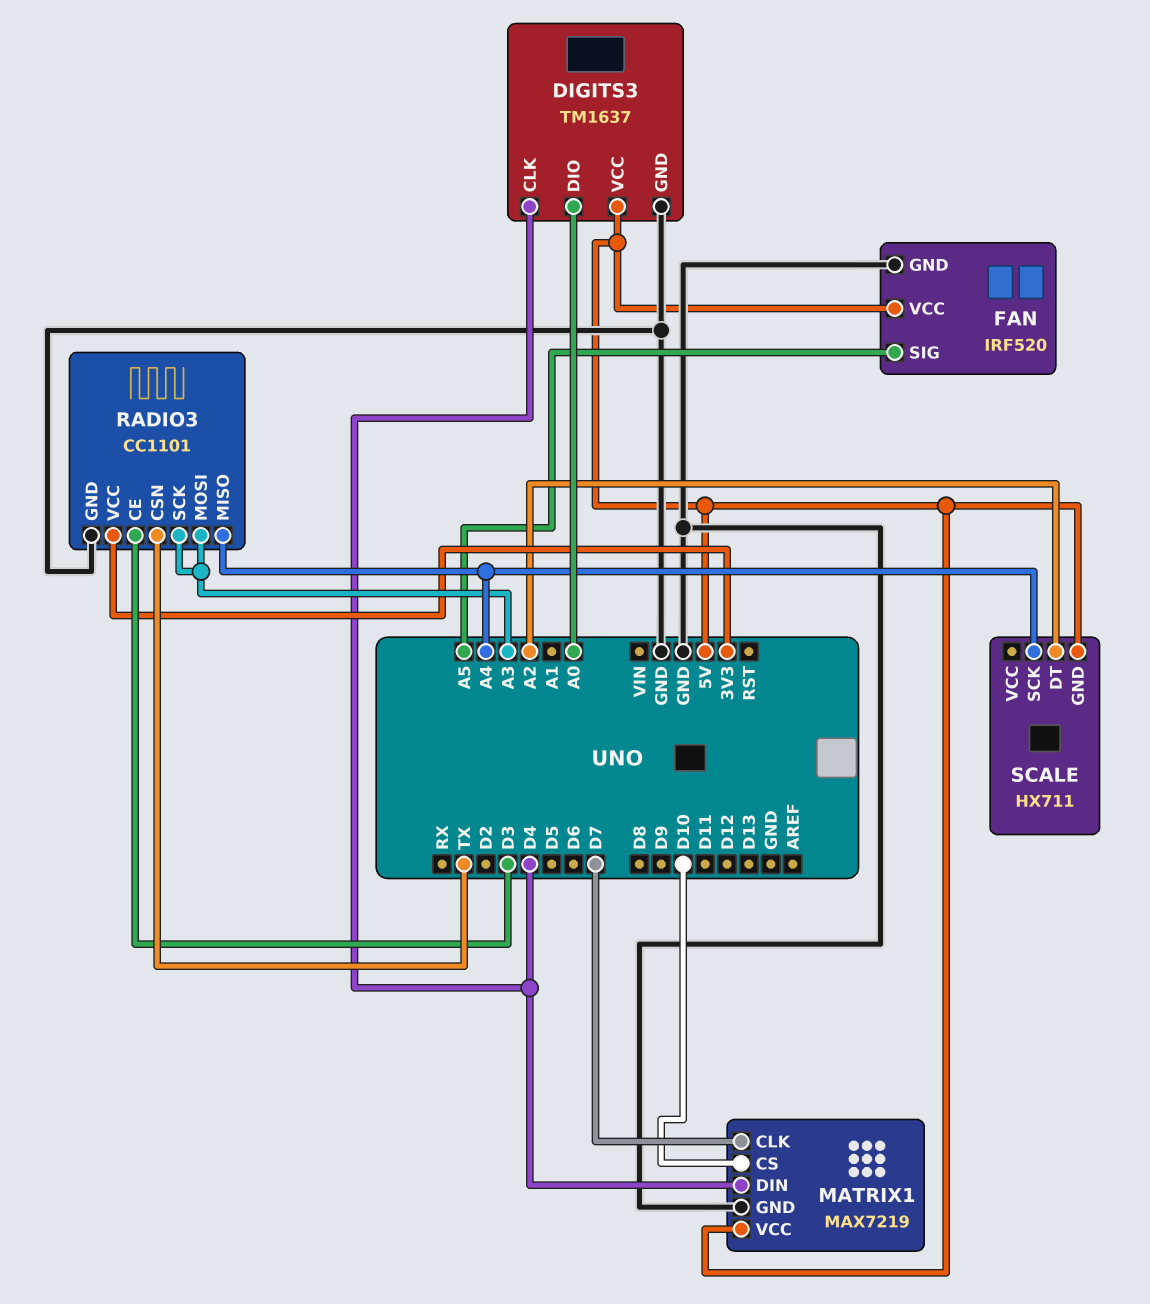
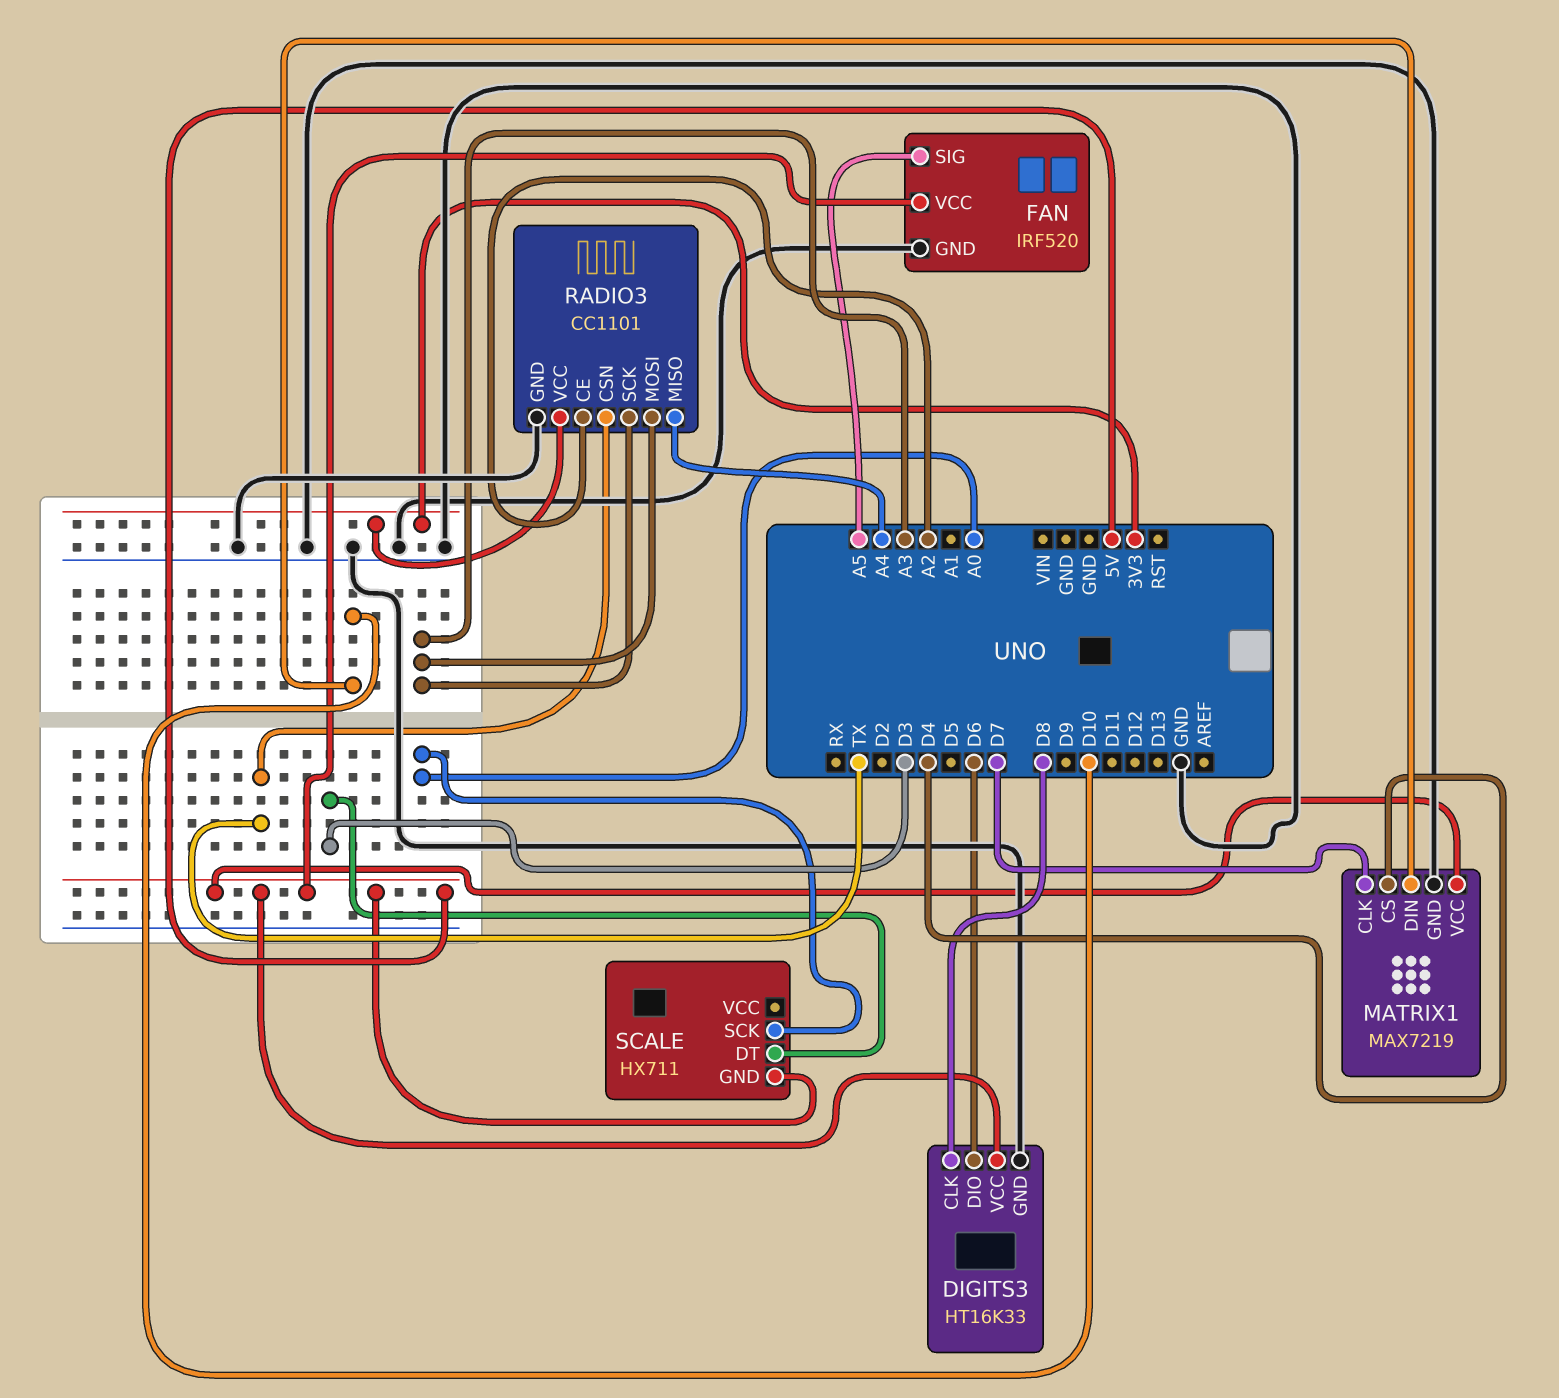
DIGITS3: TM1637 -> HT16K33
DIGITS3 pin CLK: D4 -> D8
DIGITS3 pin DIO: A0 -> D6
MATRIX1 pin CS: D10 -> D4
MATRIX1 pin DIN: D4 -> D10
RADIO3 pin CE: D3 -> A2
SCALE pin DT: A2 -> D3
SCALE pin SCK: A4 -> A0

